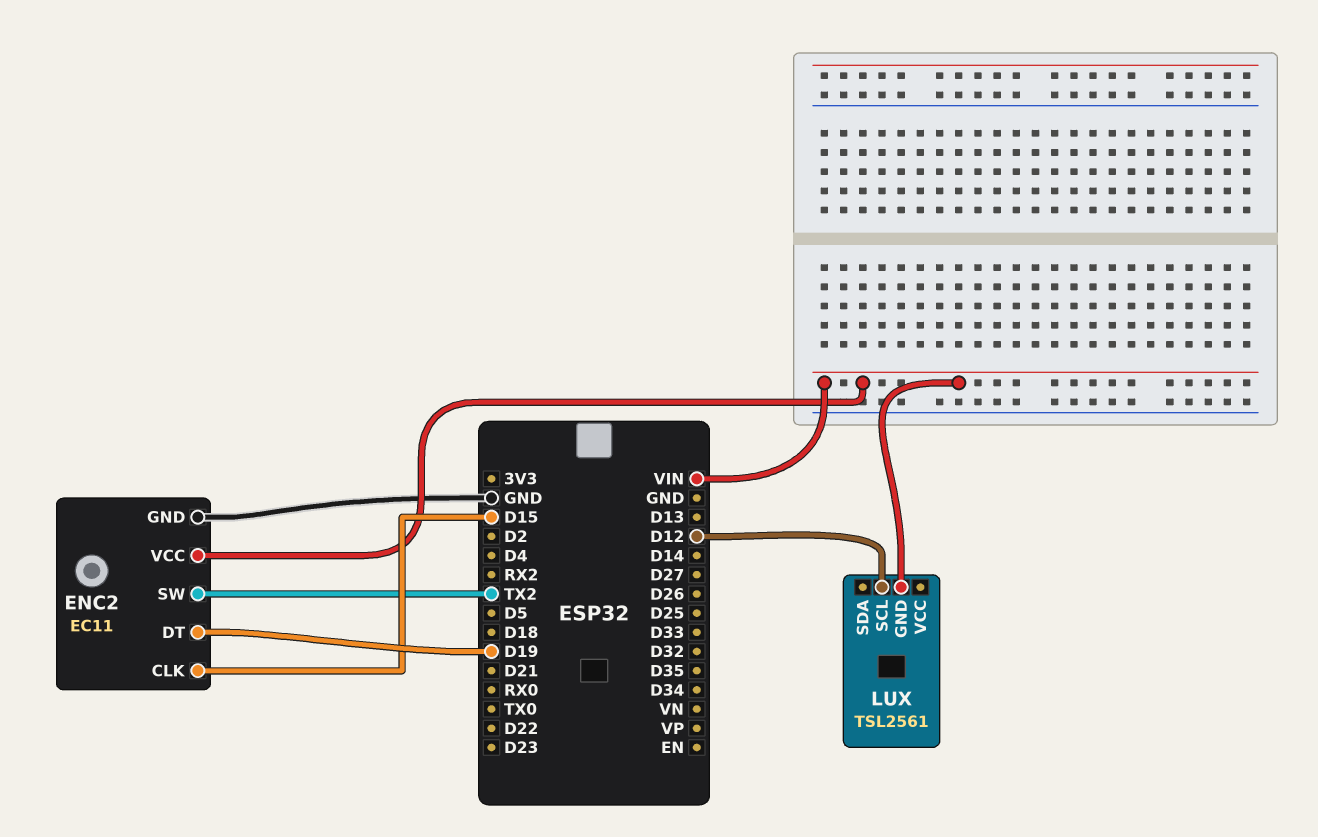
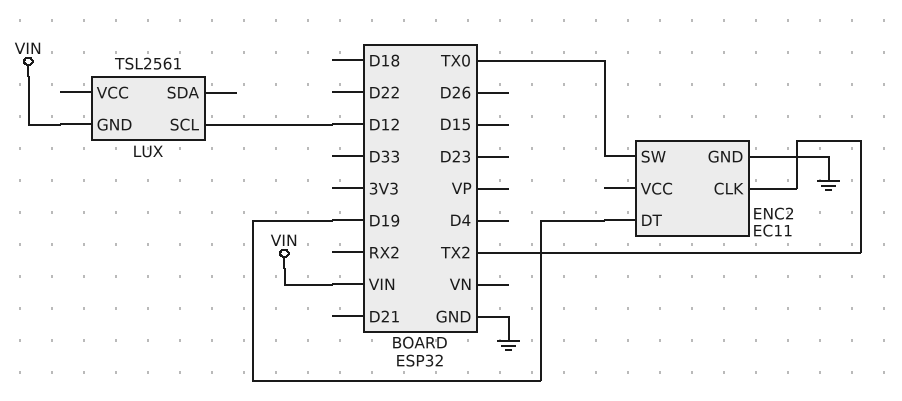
ENC2 pin CLK: D15 -> TX2
ENC2 pin SW: TX2 -> TX0
ENC2 pin VCC: VIN -> none

